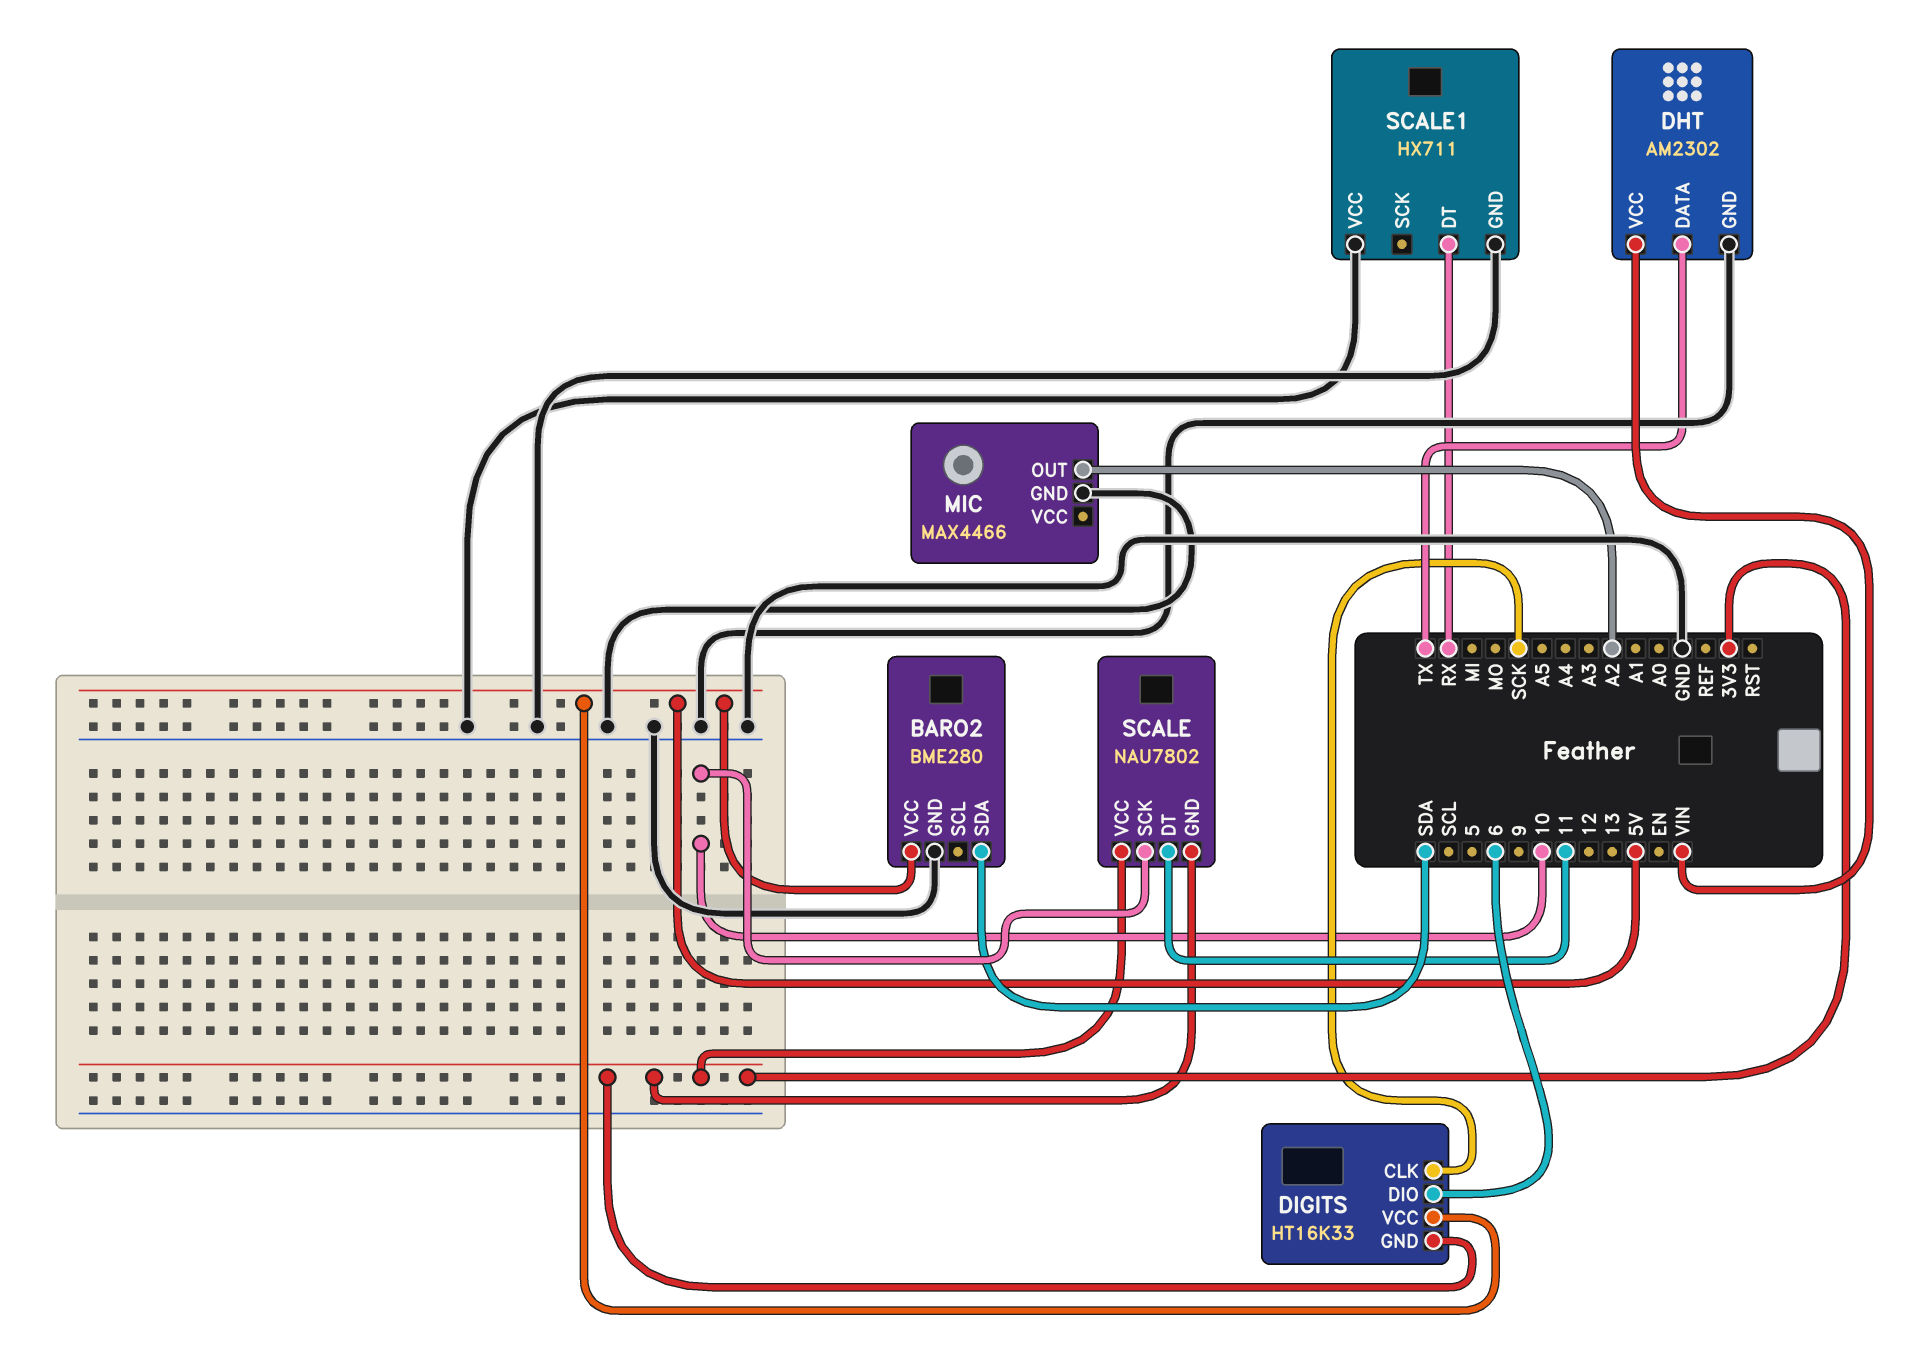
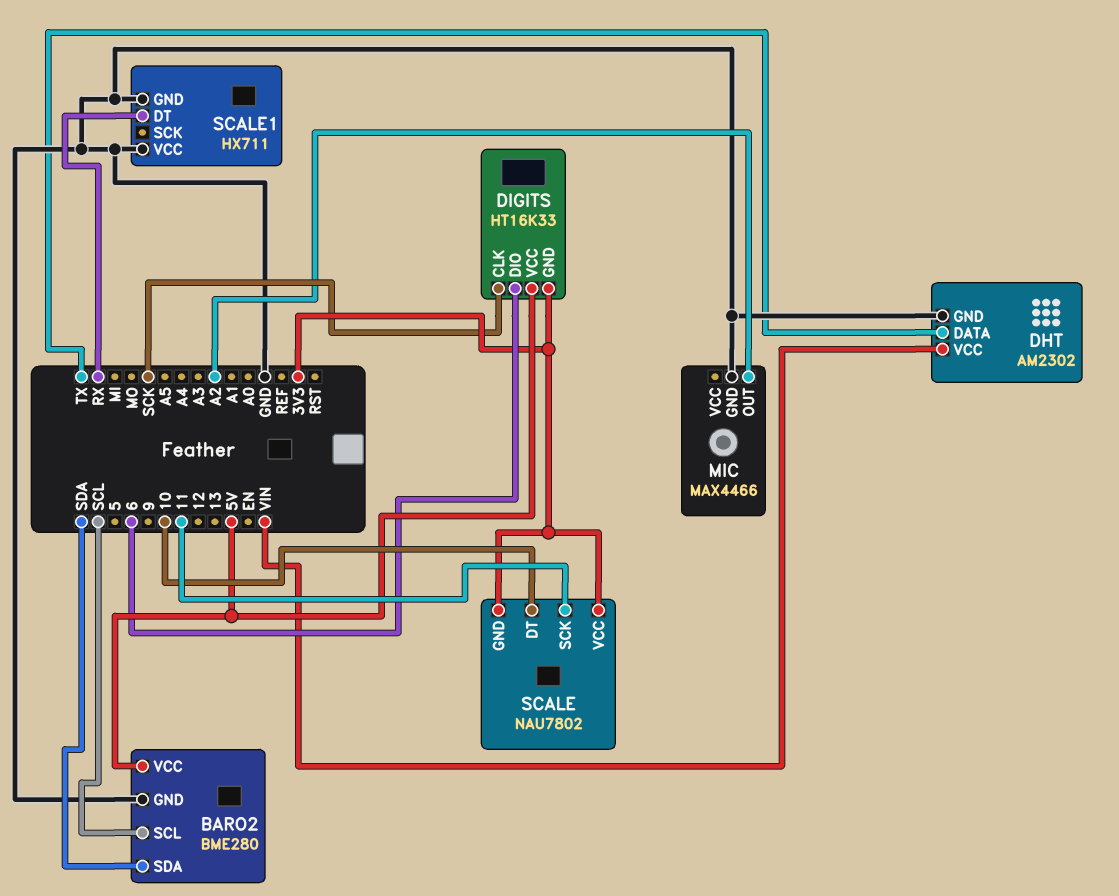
BARO2 pin SCL: none -> SCL
SCALE pin DT: 11 -> 10
SCALE pin SCK: 10 -> 11

